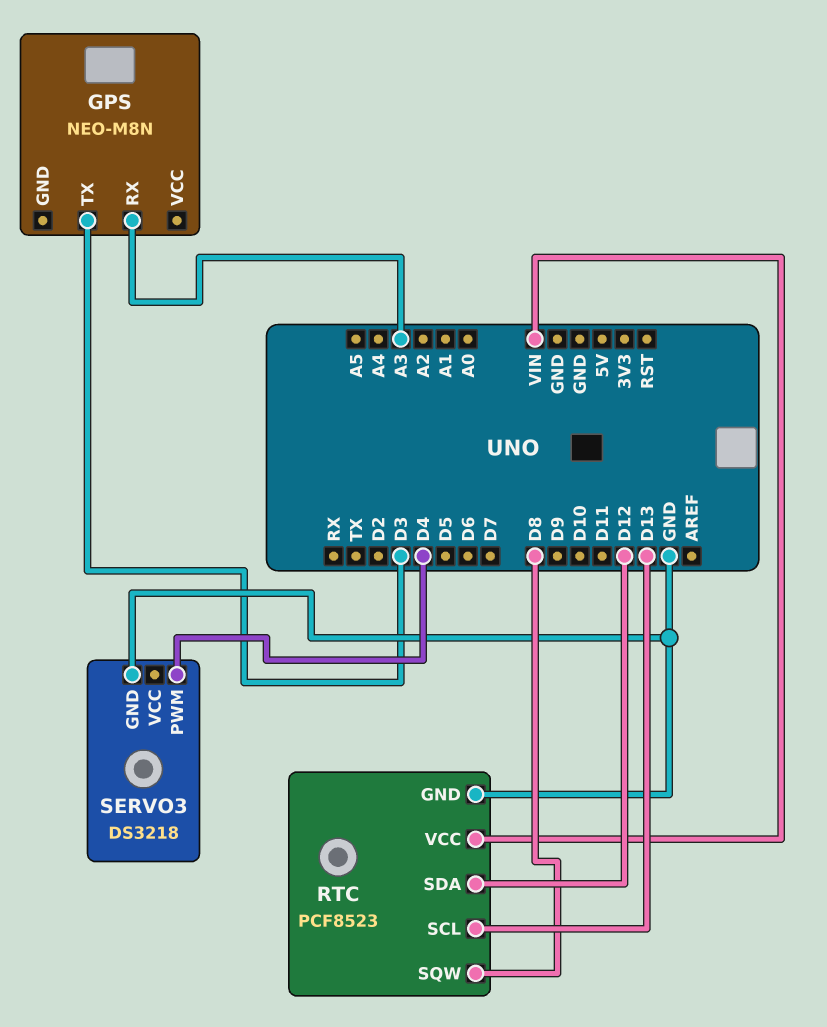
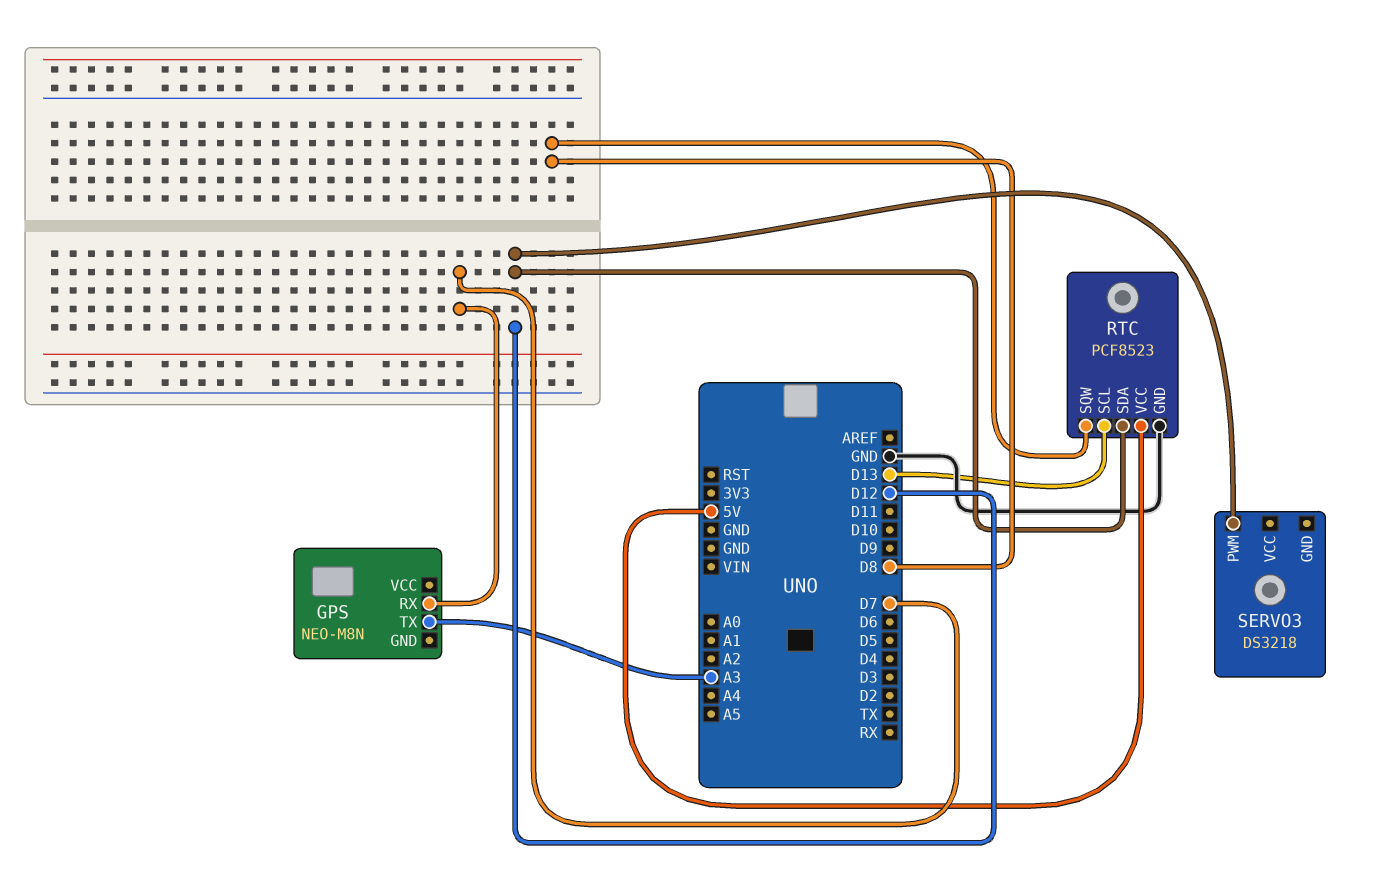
GPS pin RX: A3 -> D7
GPS pin TX: D3 -> A3
RTC pin VCC: VIN -> 5V
SERVO3 pin GND: GND -> none
SERVO3 pin PWM: D4 -> D12

